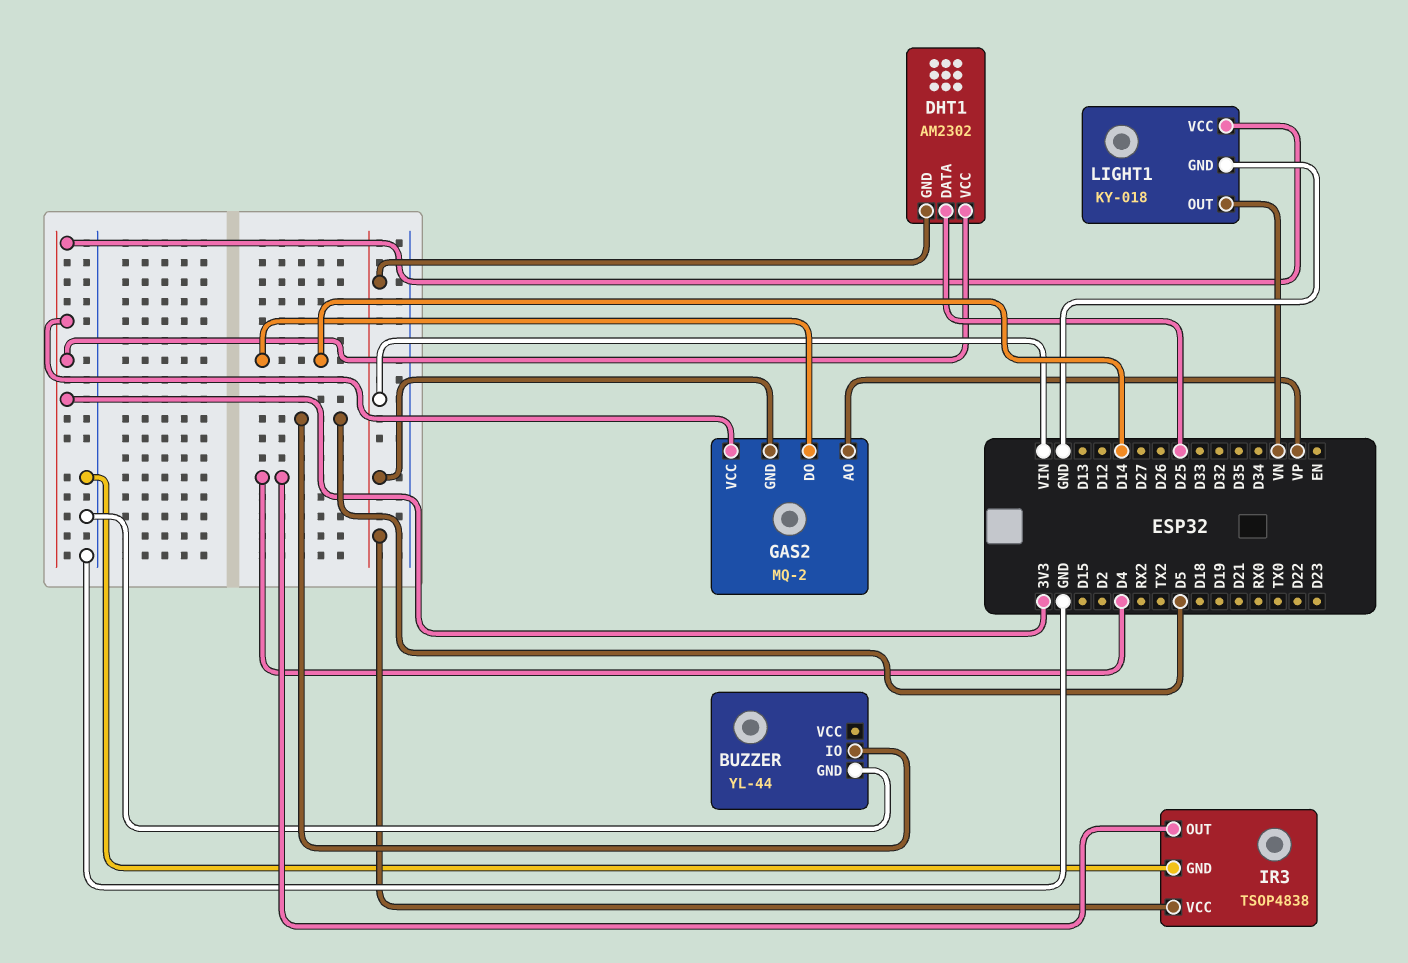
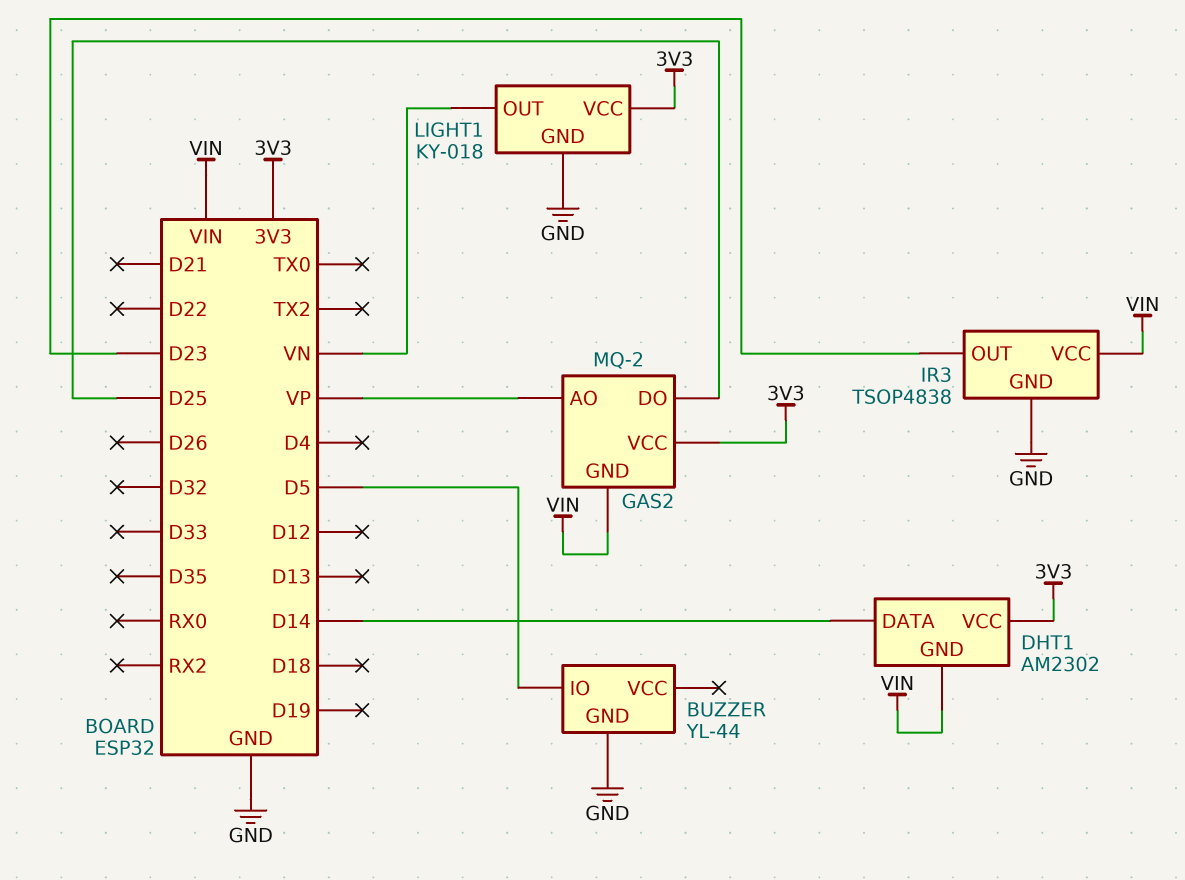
DHT1 pin DATA: D25 -> D14
GAS2 pin DO: D14 -> D25
IR3 pin OUT: D4 -> D23

